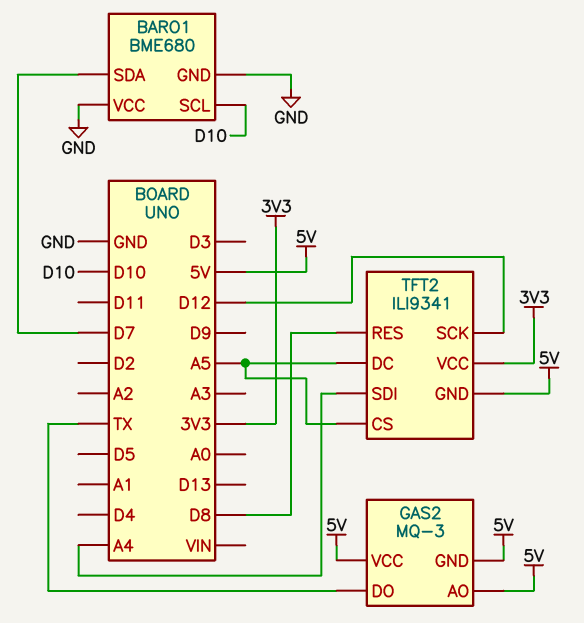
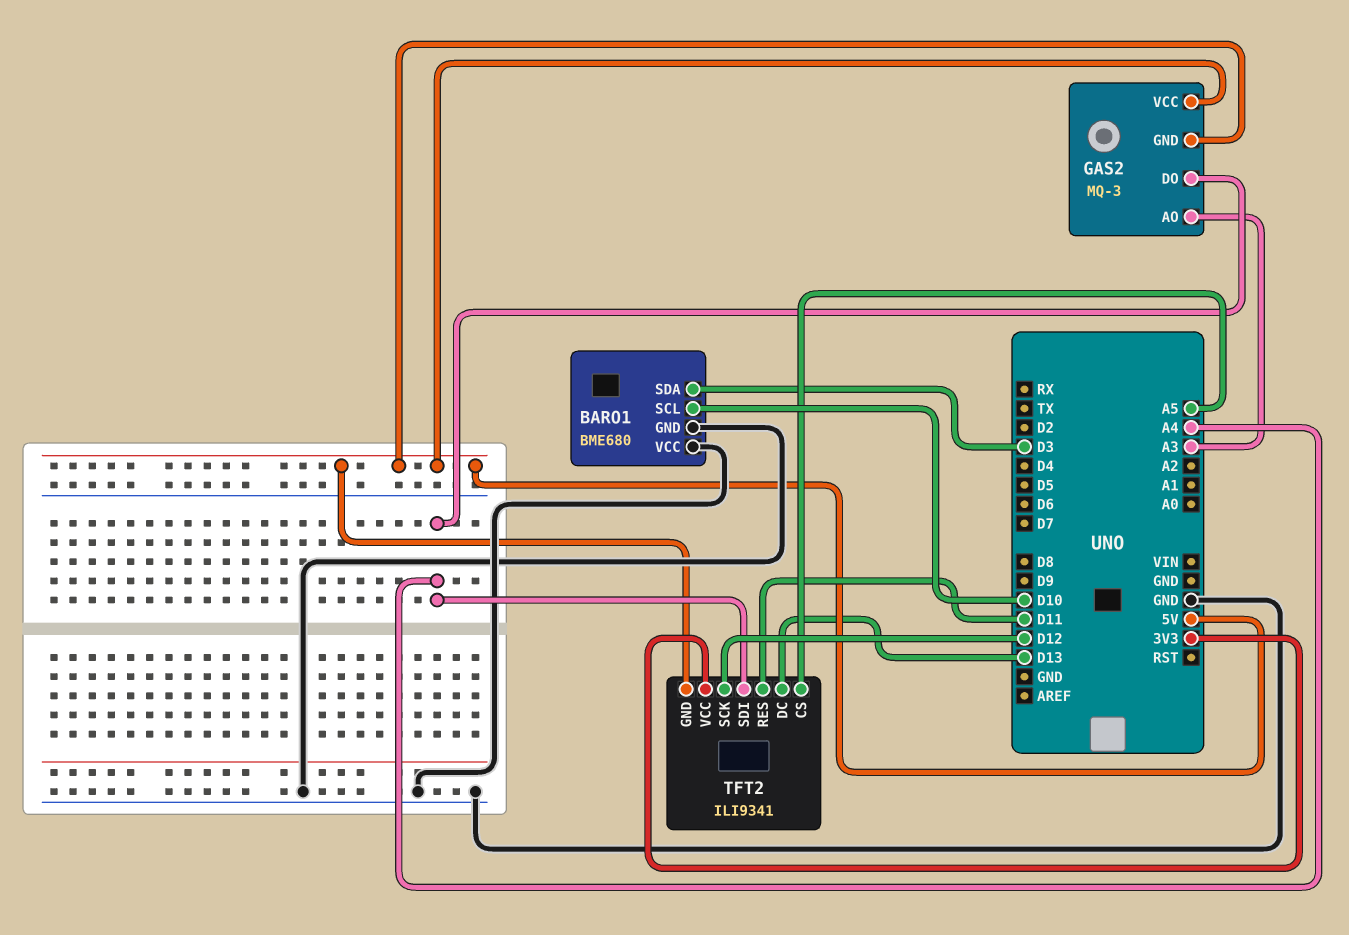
BARO1 pin SDA: D7 -> D3
GAS2 pin AO: 5V -> A3
GAS2 pin DO: TX -> A4
TFT2 pin DC: A5 -> D13
TFT2 pin RES: D8 -> D11

